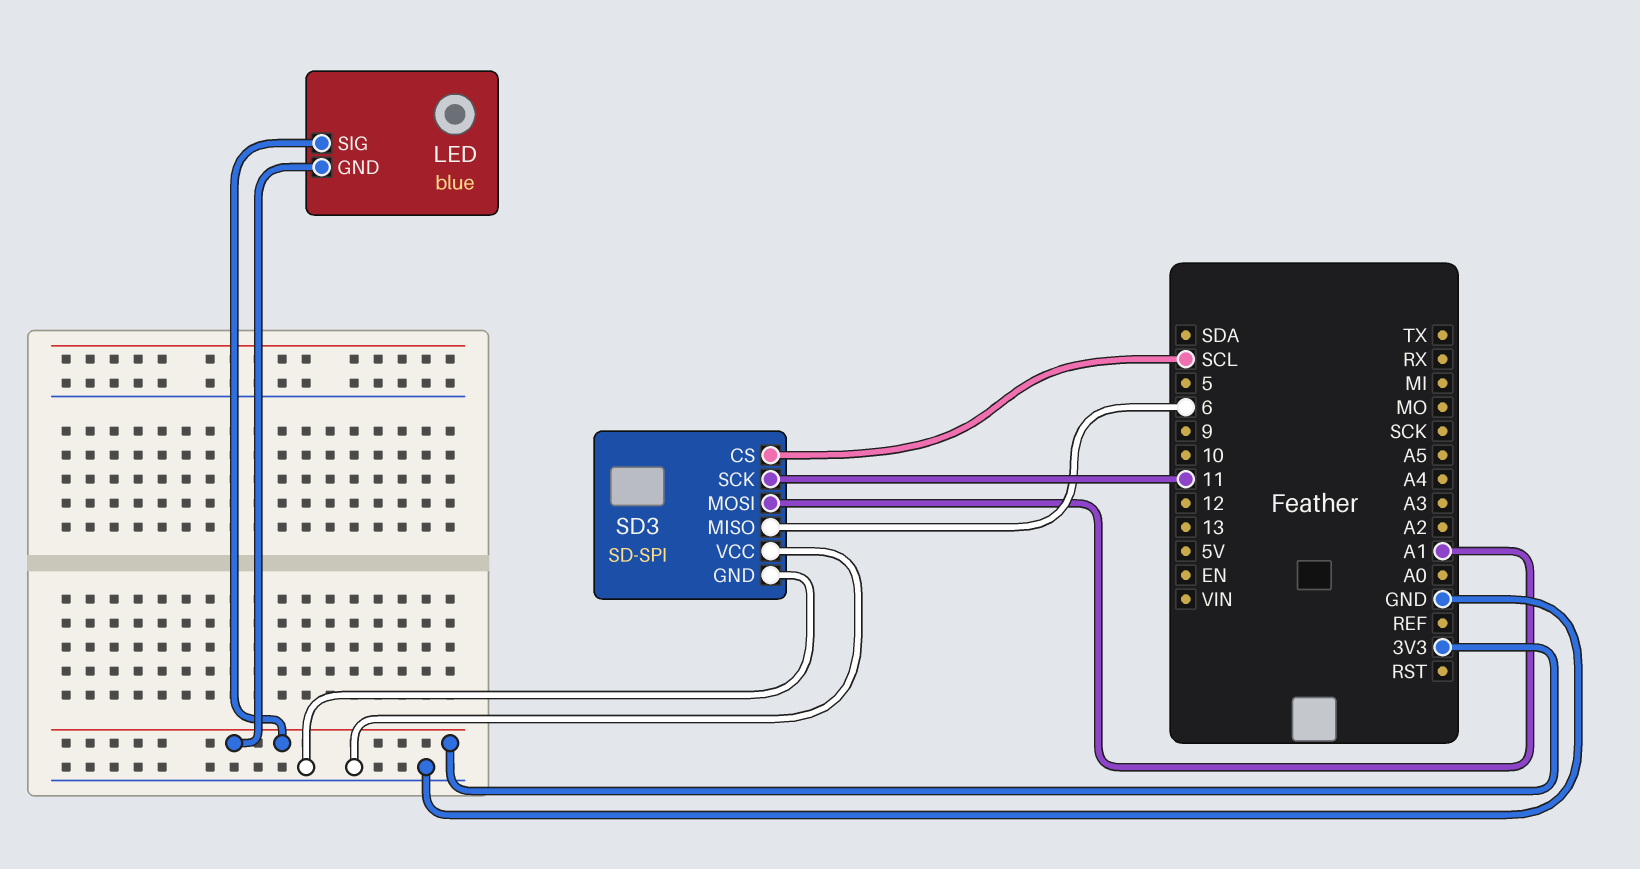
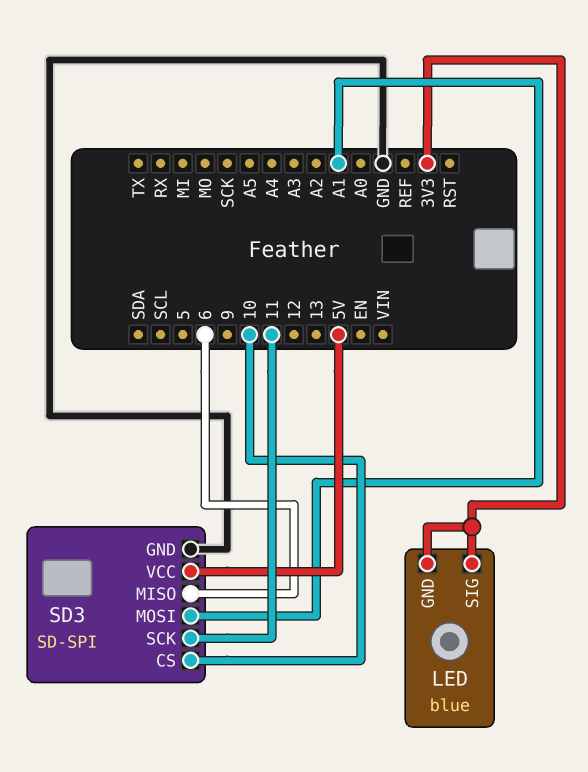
SD3 pin CS: SCL -> 10
SD3 pin VCC: GND -> 5V

